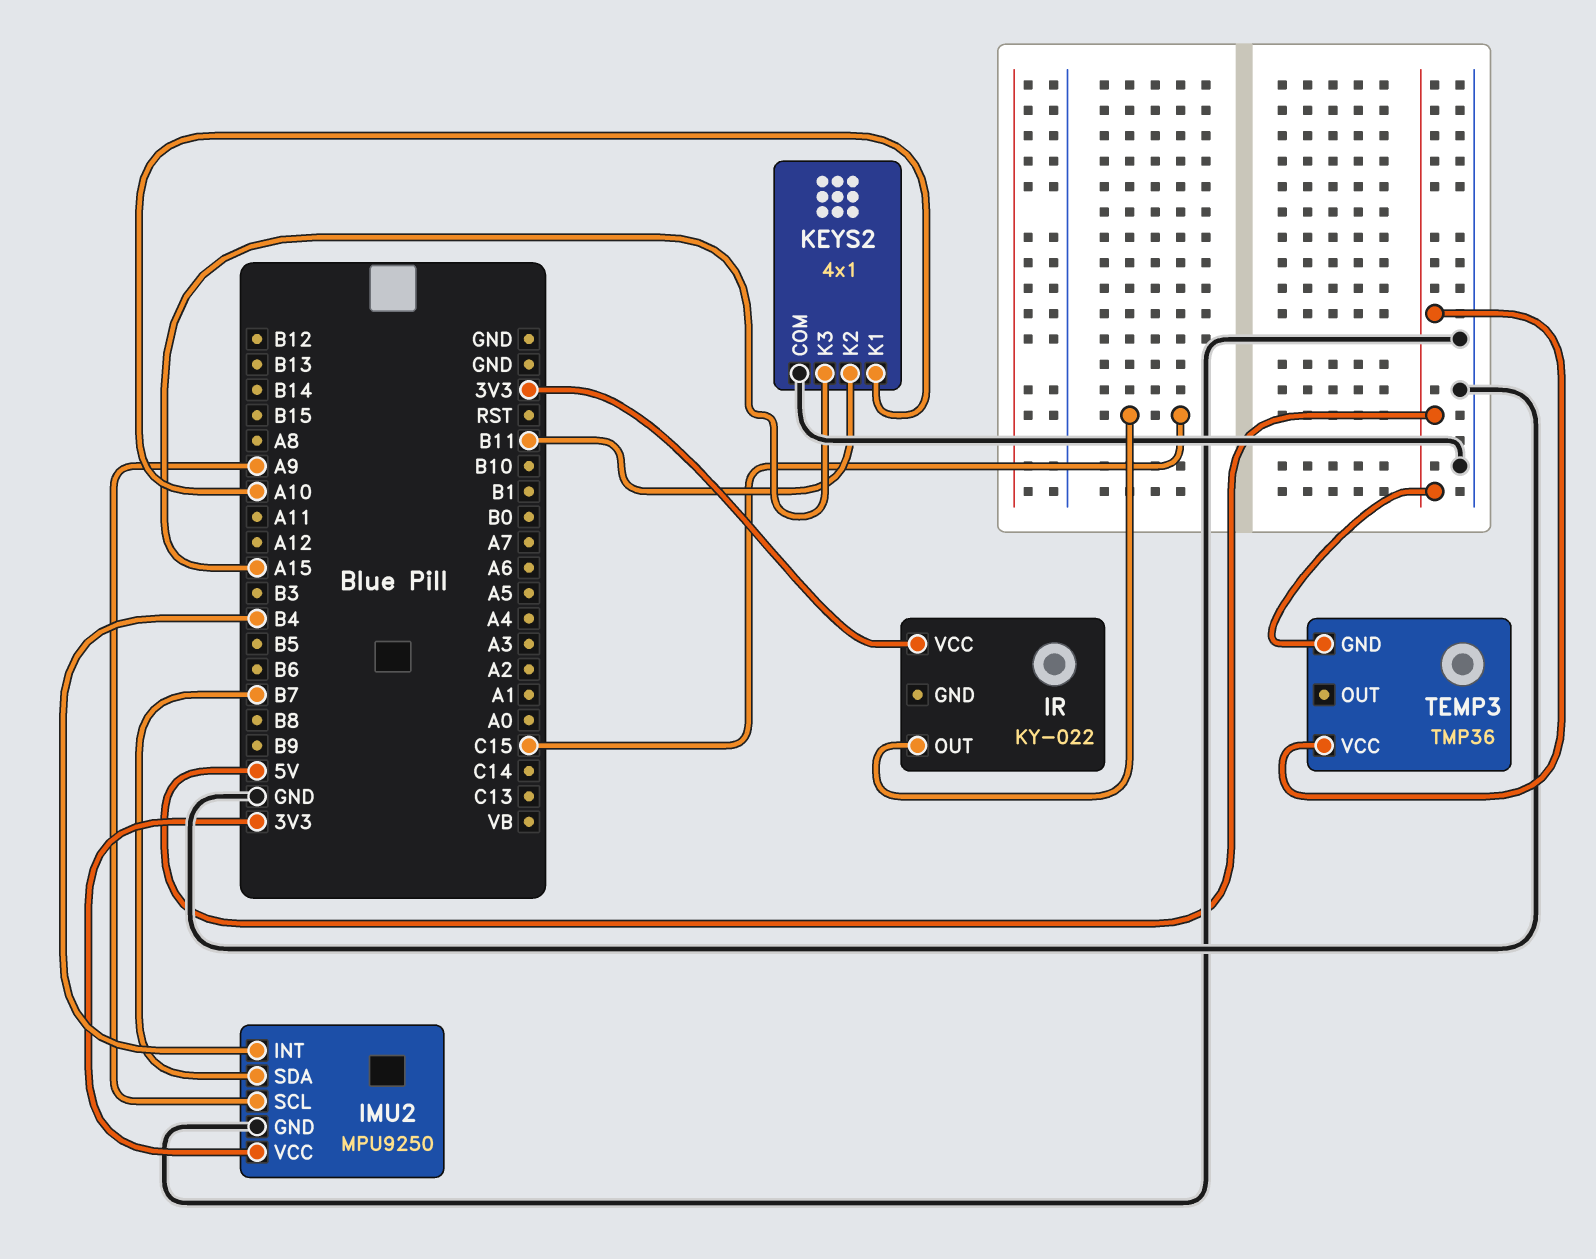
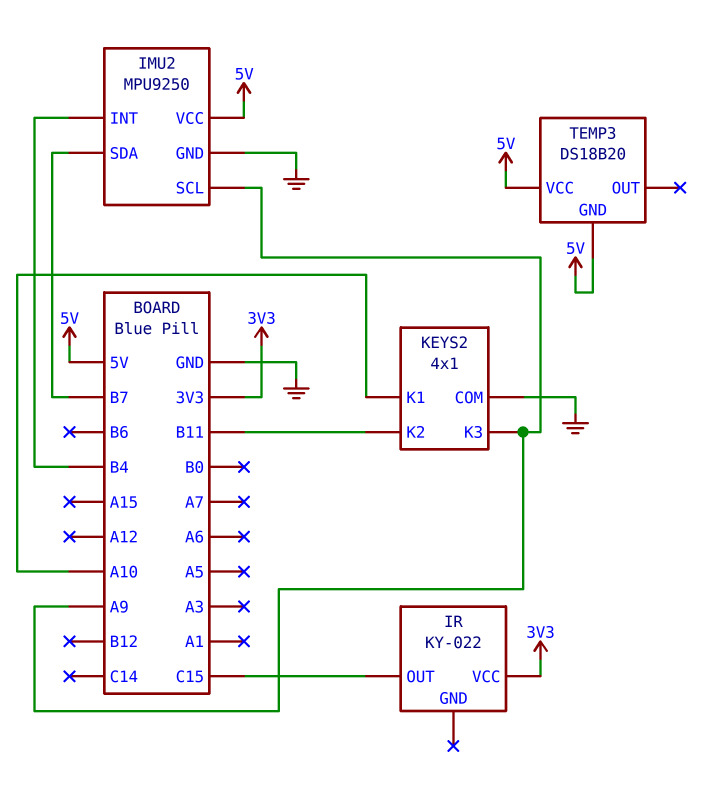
IMU2 pin VCC: 3V3 -> 5V
KEYS2 pin K3: A15 -> A9
TEMP3: TMP36 -> DS18B20

